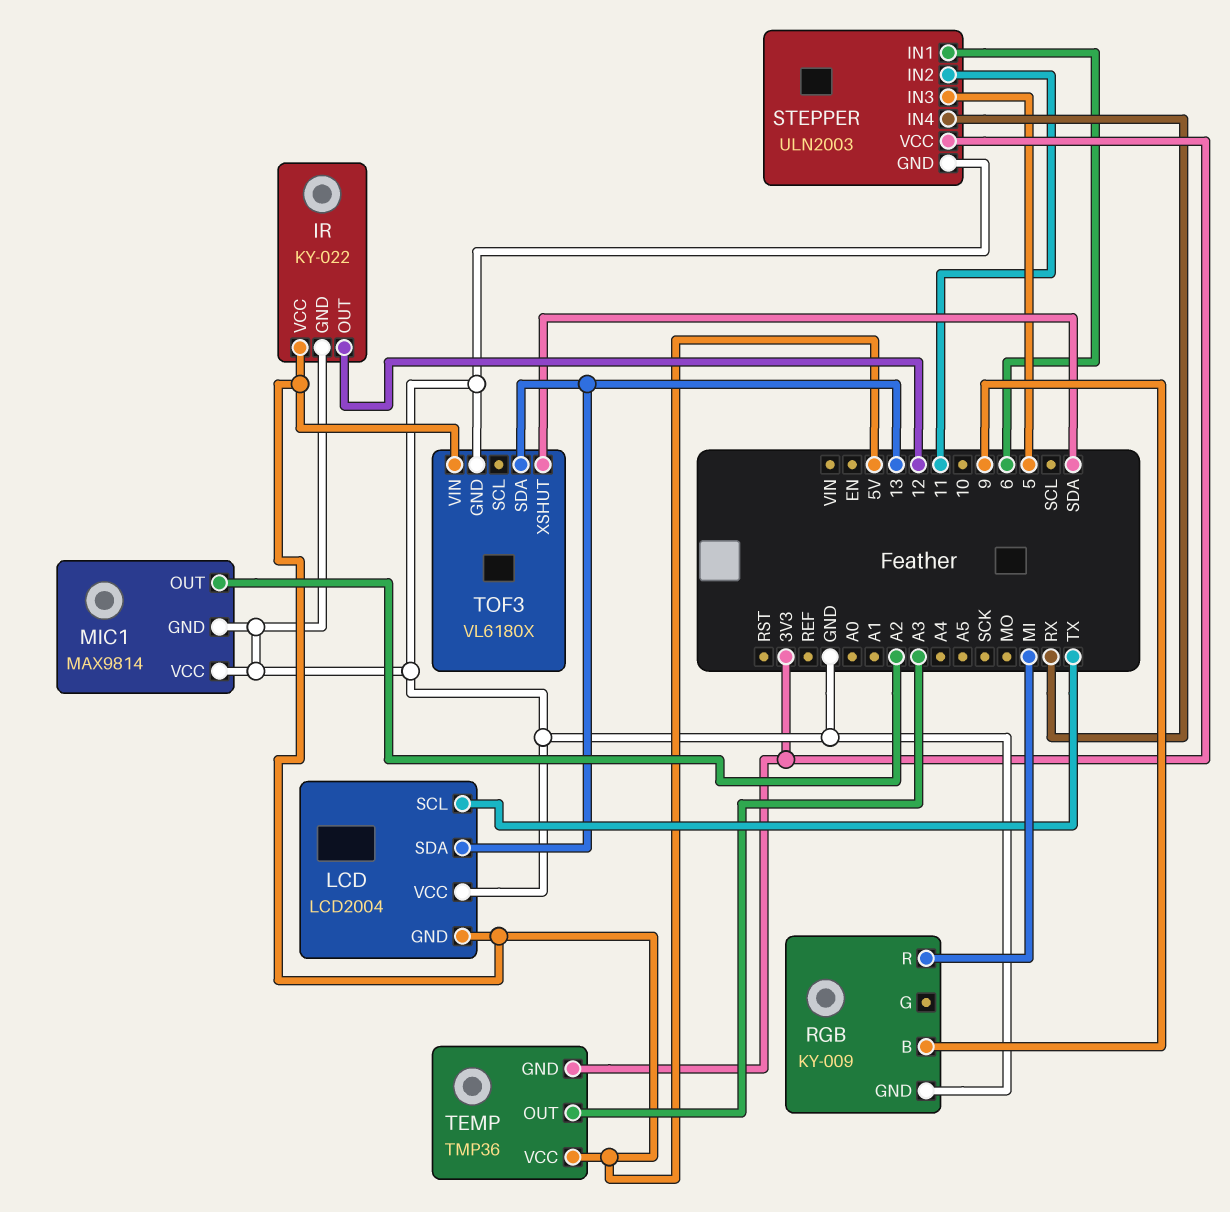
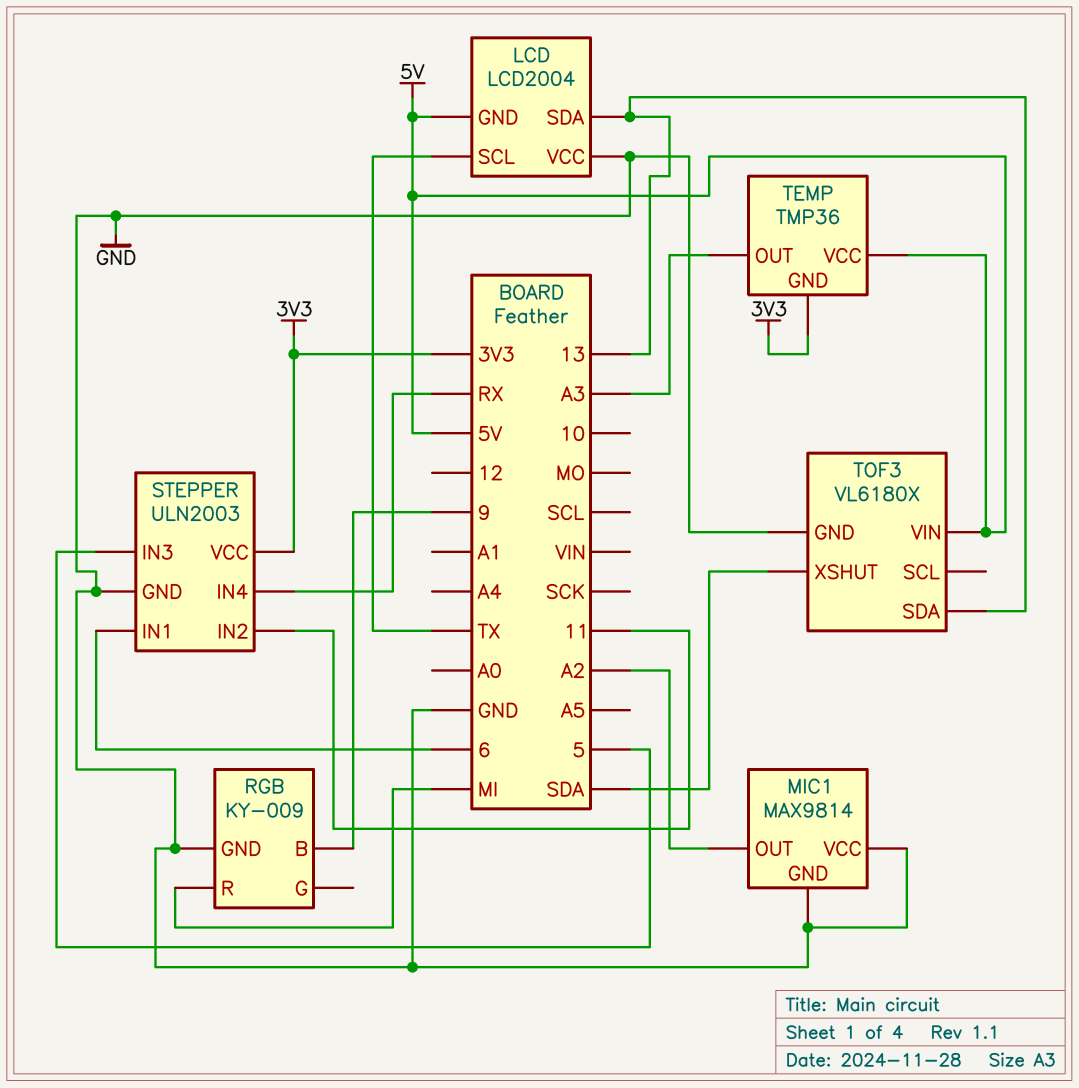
IR: KY-022 -> none
IR pin GND: GND -> none
IR pin OUT: 12 -> none
IR pin VCC: 5V -> none

